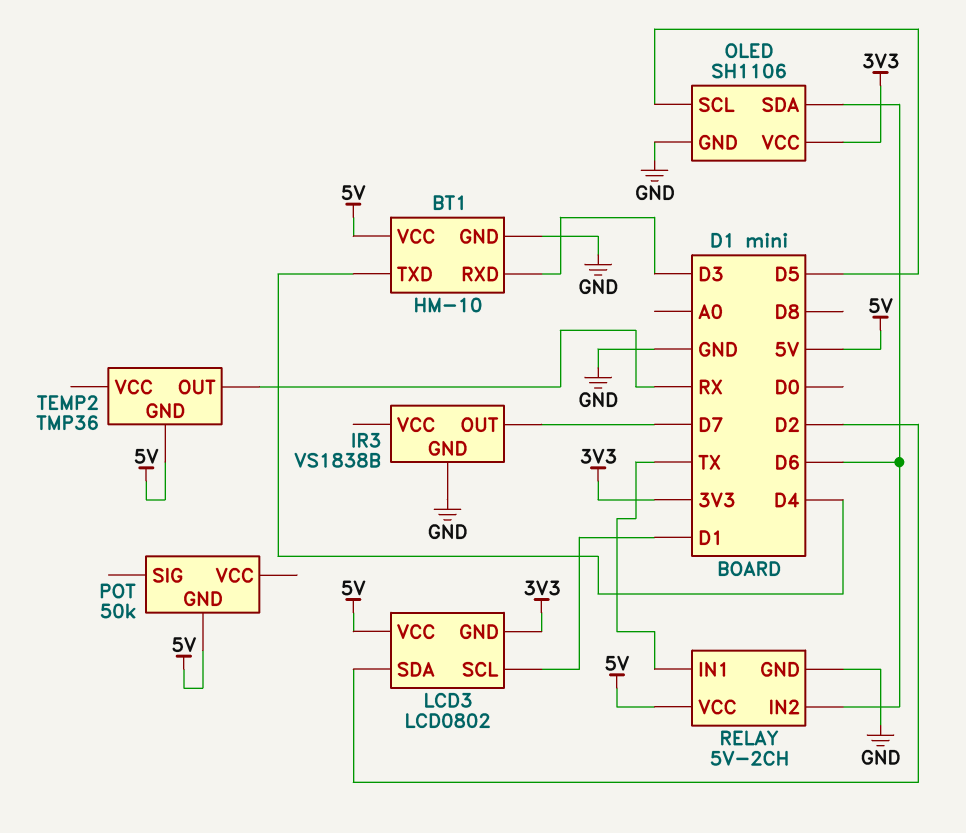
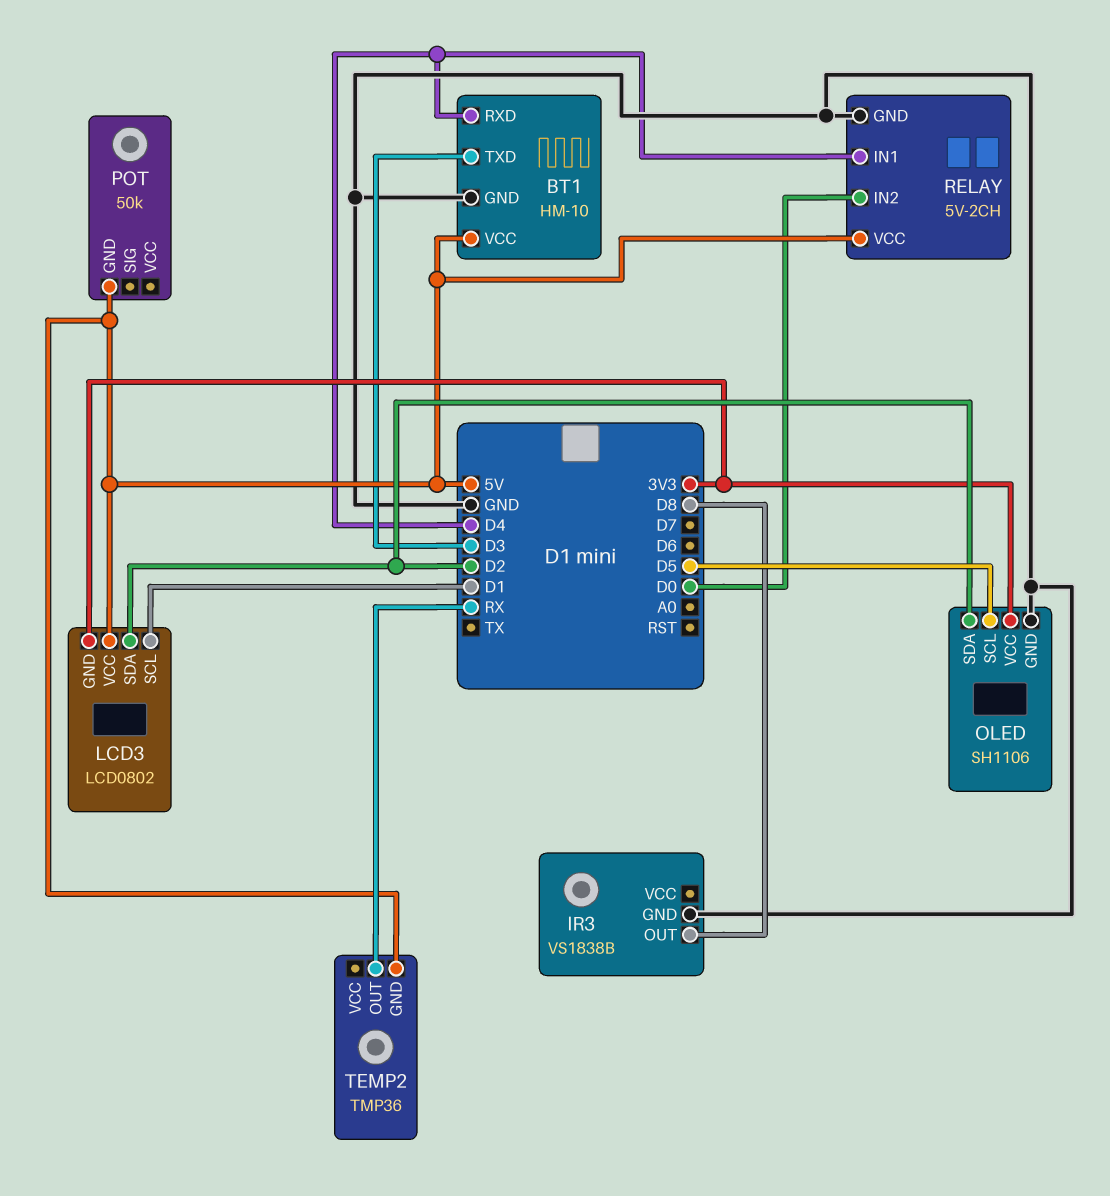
BT1 pin RXD: D3 -> D4
BT1 pin TXD: D4 -> D3
IR3 pin OUT: D7 -> D8
OLED pin SDA: D6 -> D2
RELAY pin IN1: TX -> D4
RELAY pin IN2: D6 -> D0

